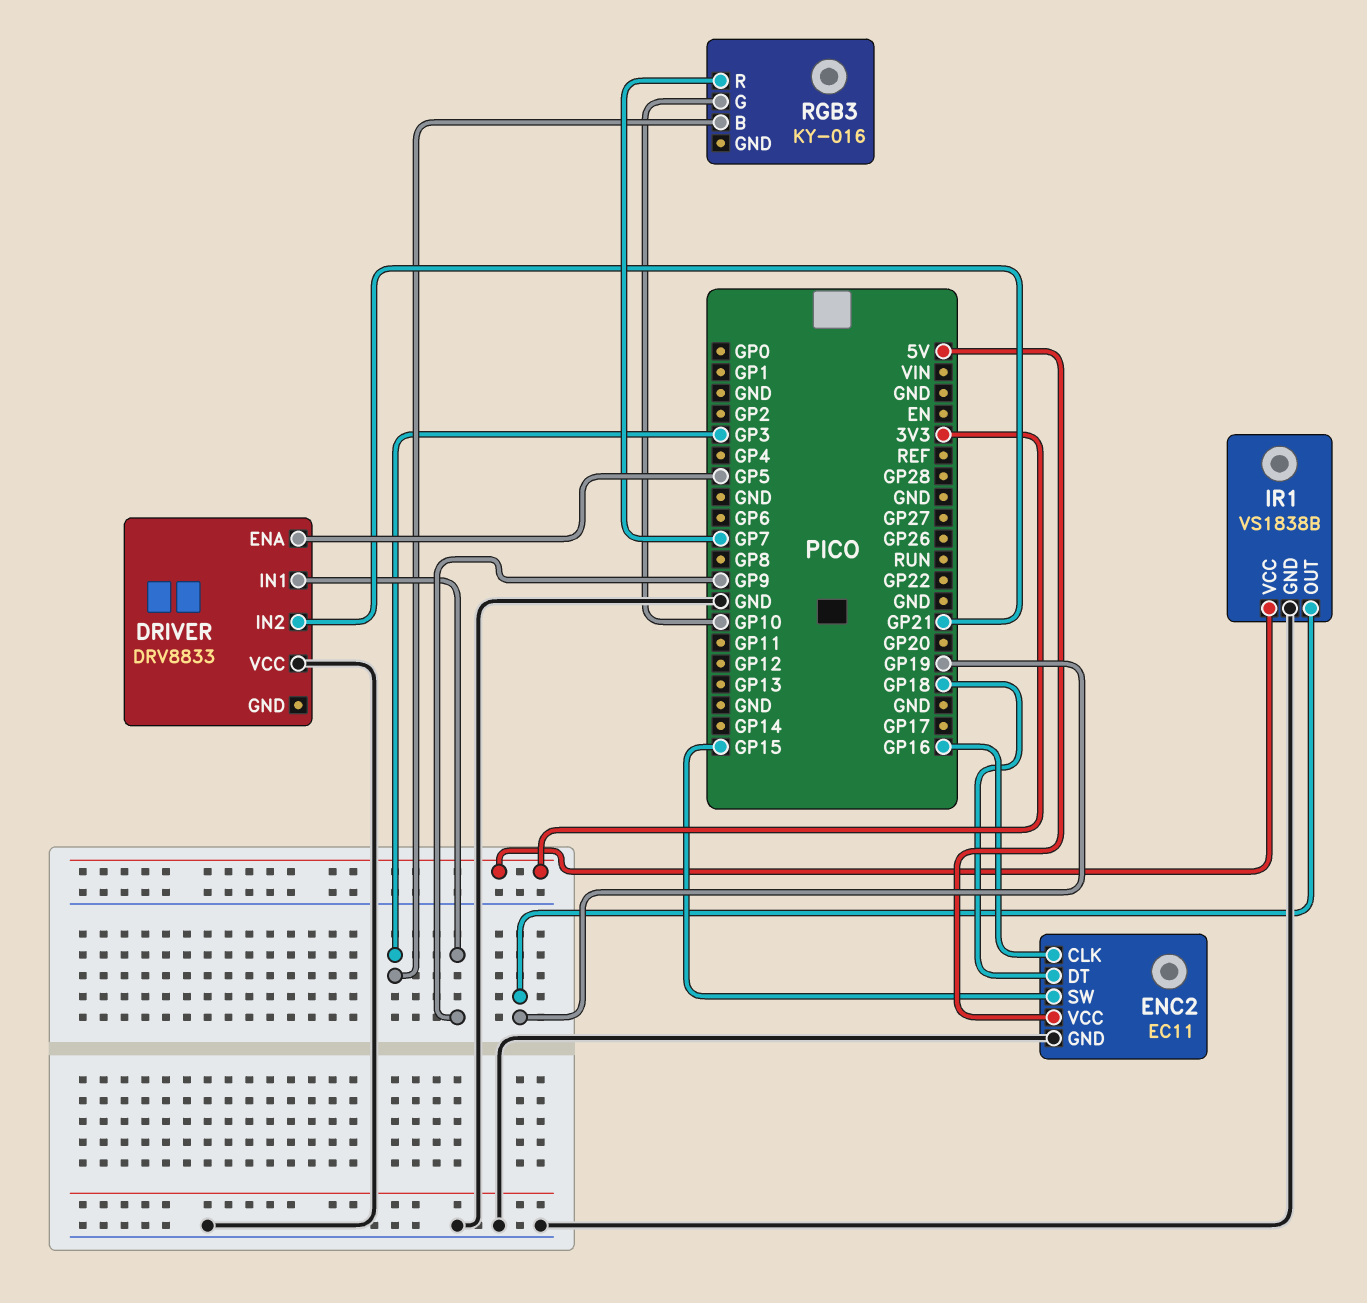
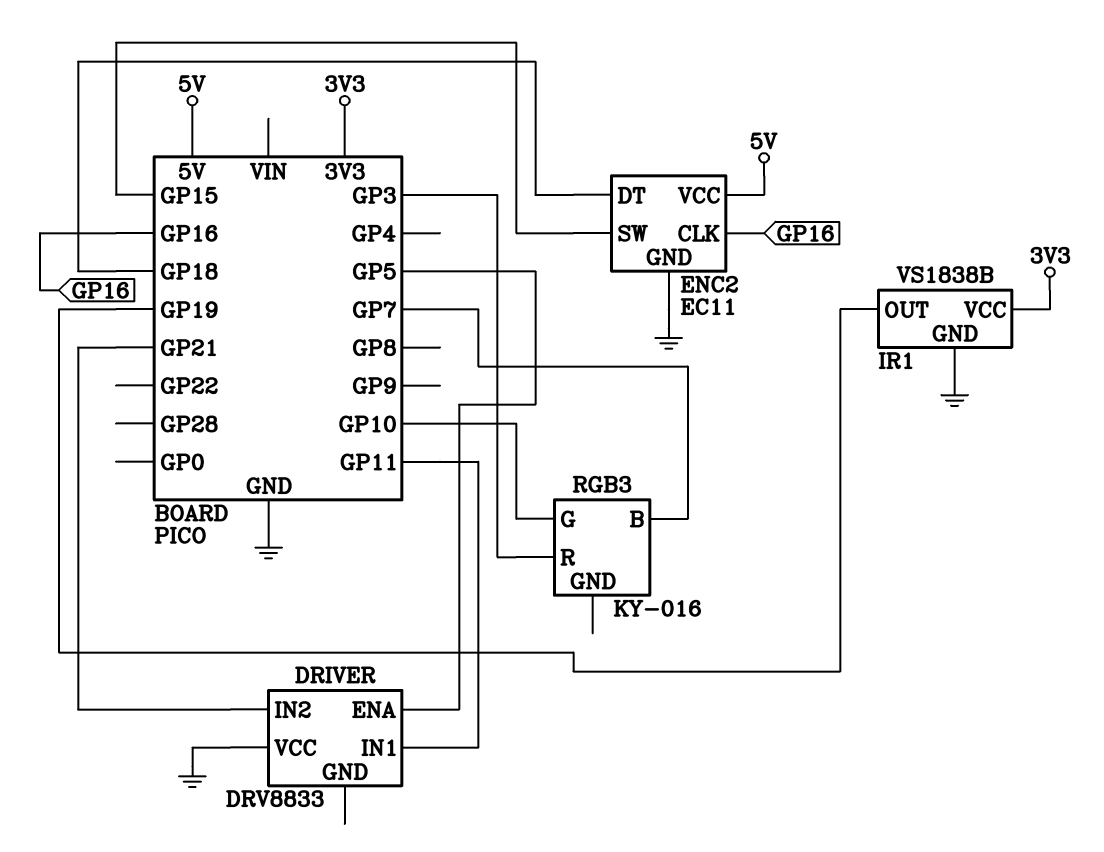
DRIVER pin IN1: GP9 -> GP11
RGB3 pin B: GP3 -> GP7
RGB3 pin R: GP7 -> GP3

